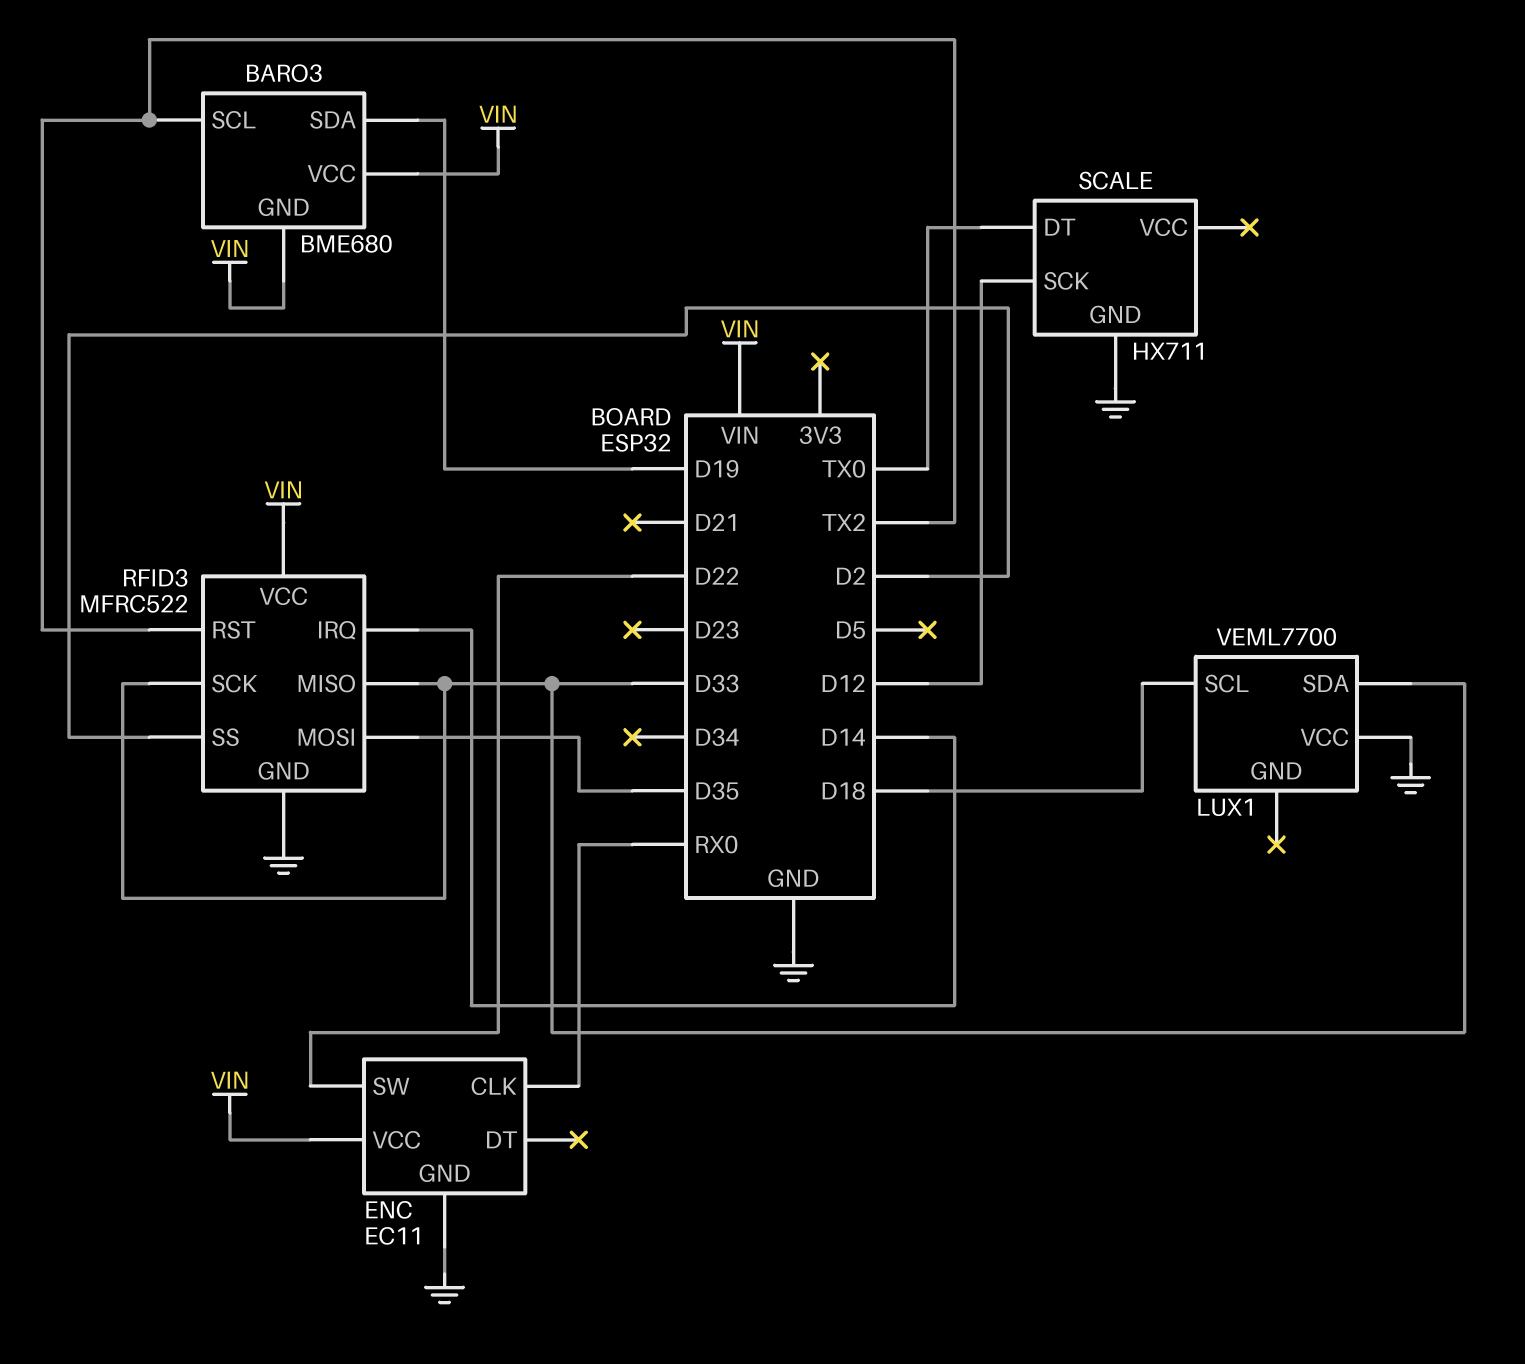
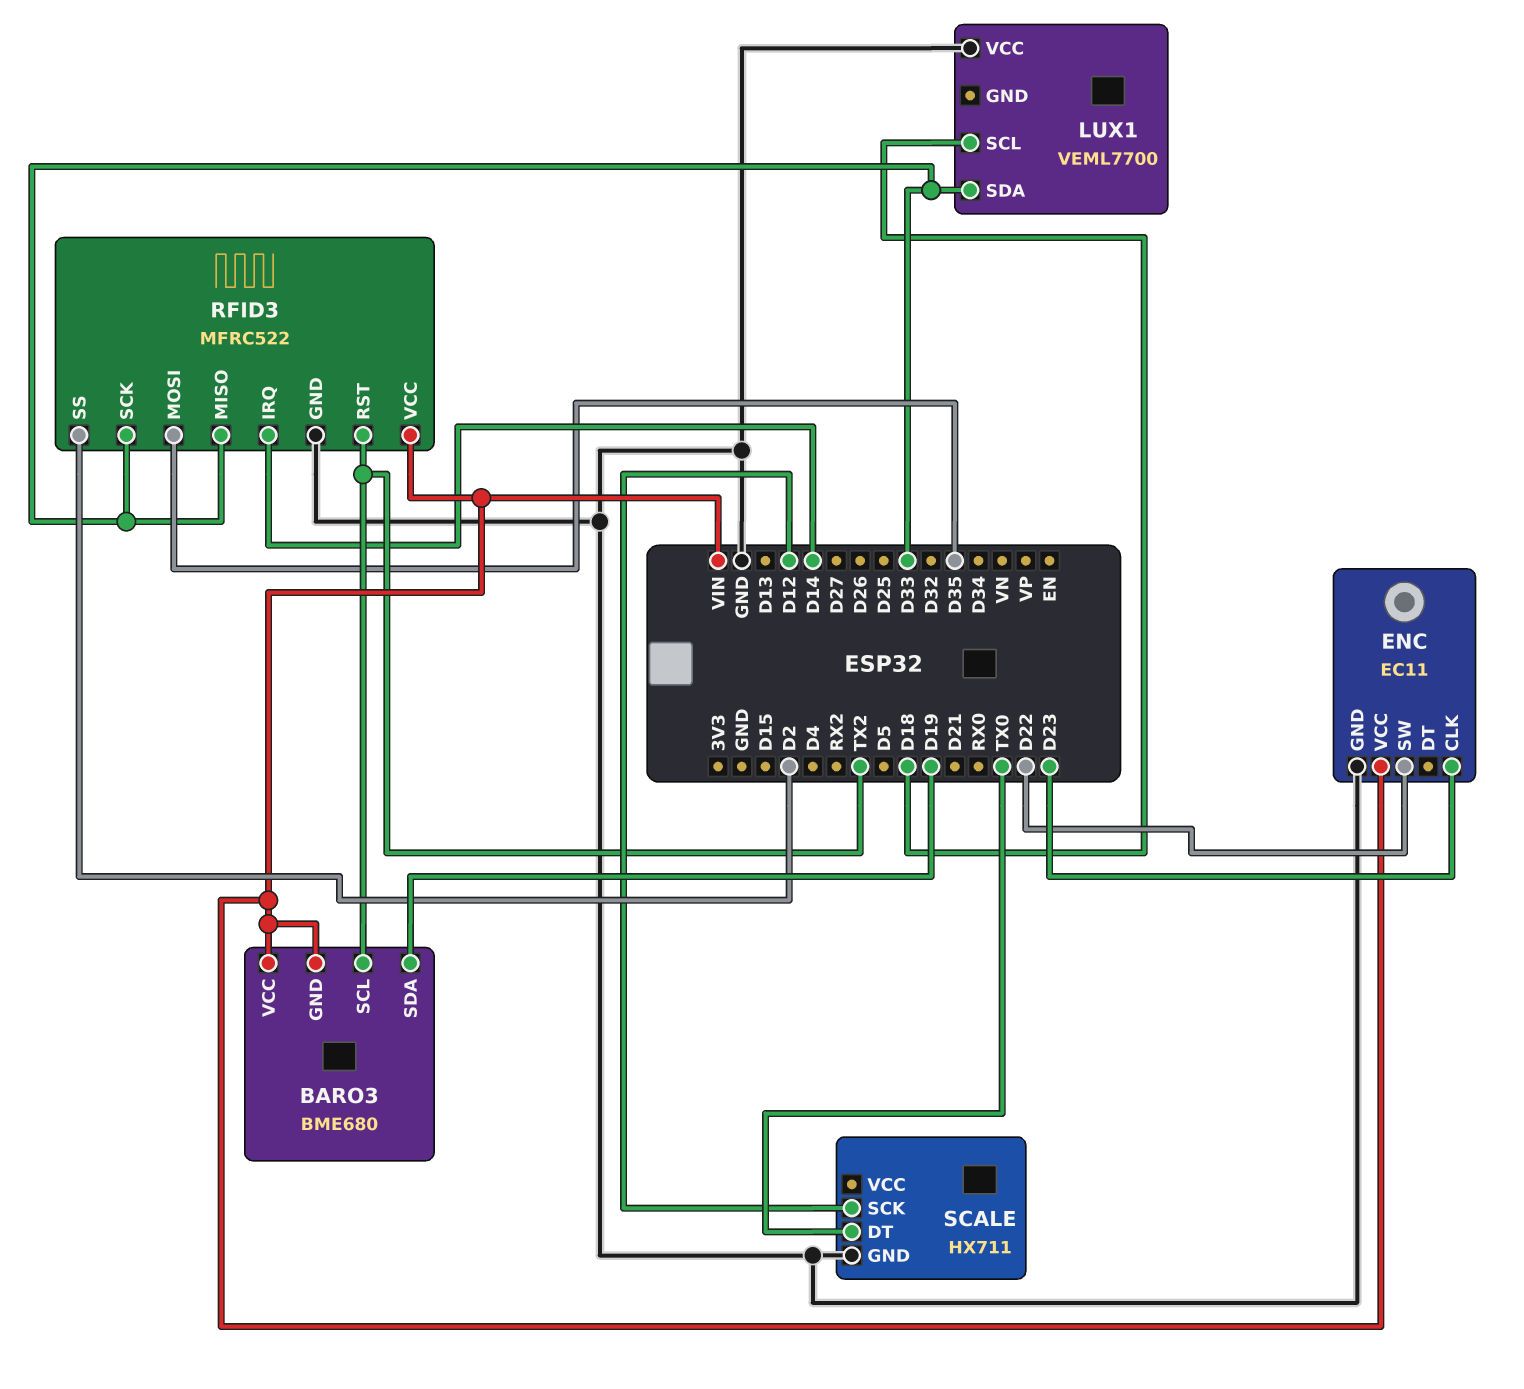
ENC pin CLK: RX0 -> D23

